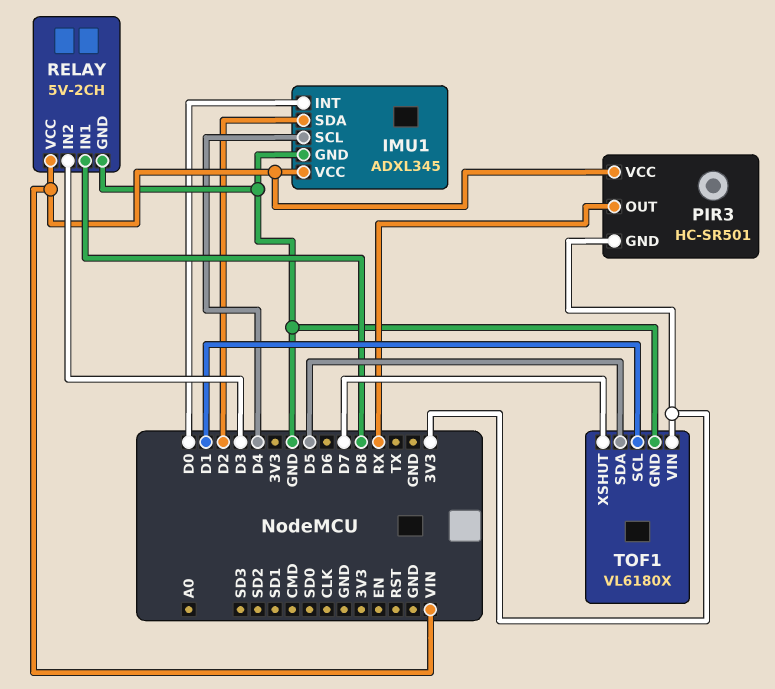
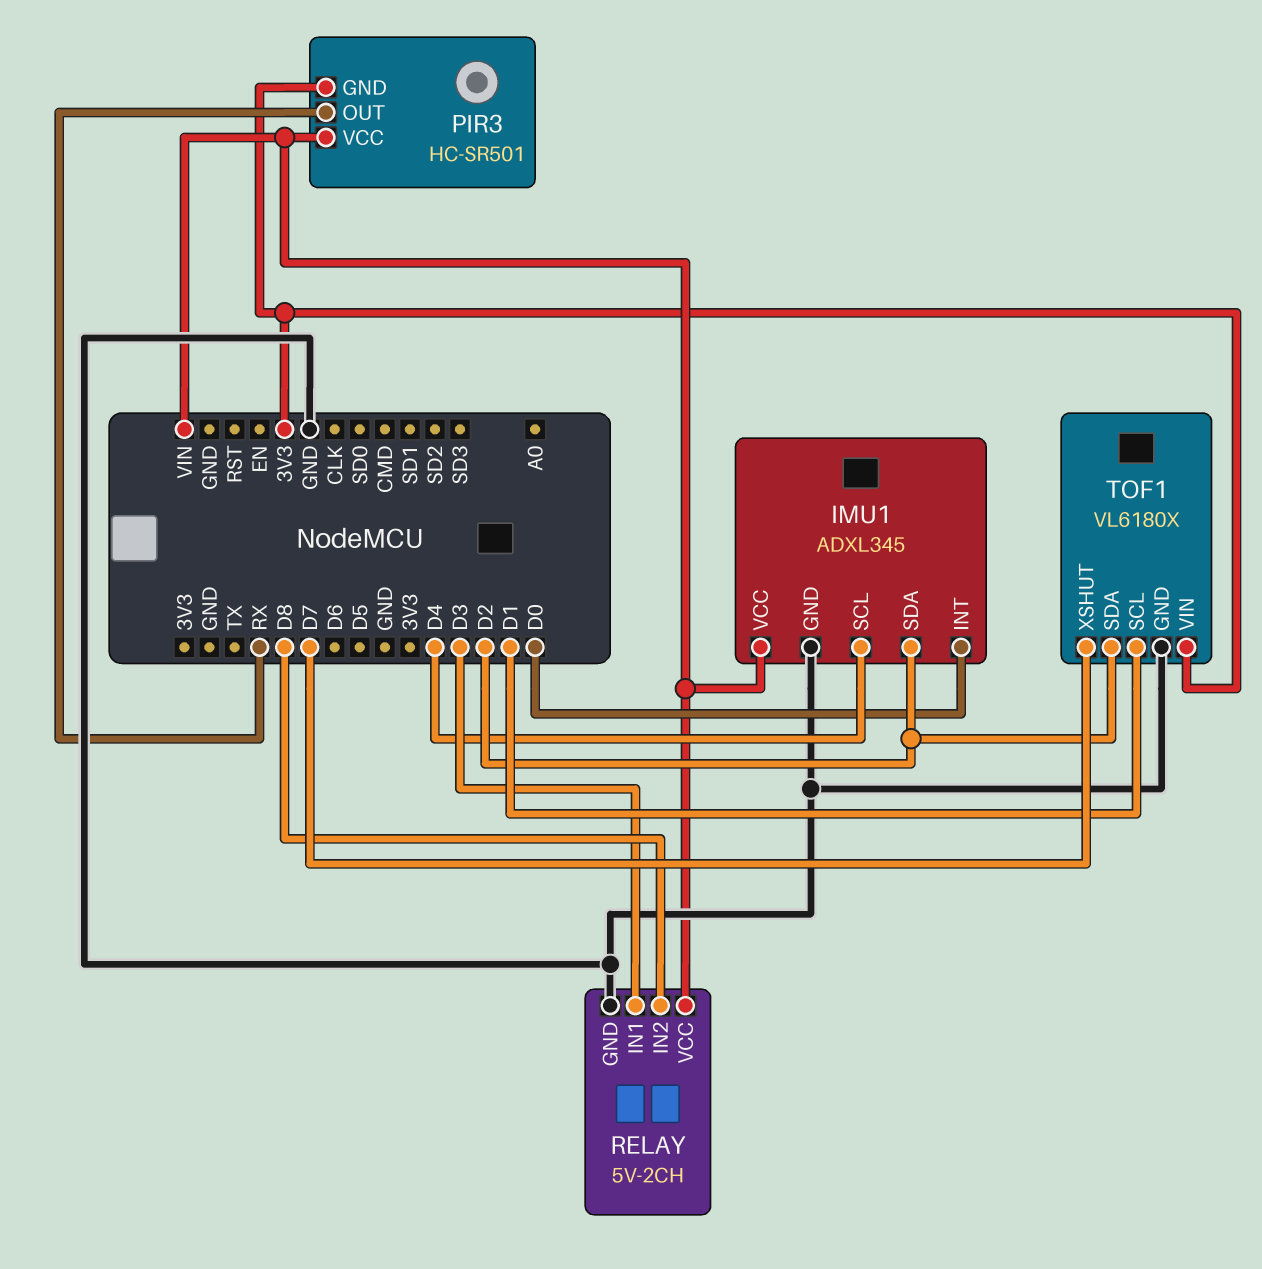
RELAY pin IN1: D8 -> D3
RELAY pin IN2: D3 -> D8
TOF1 pin SDA: D5 -> D2

